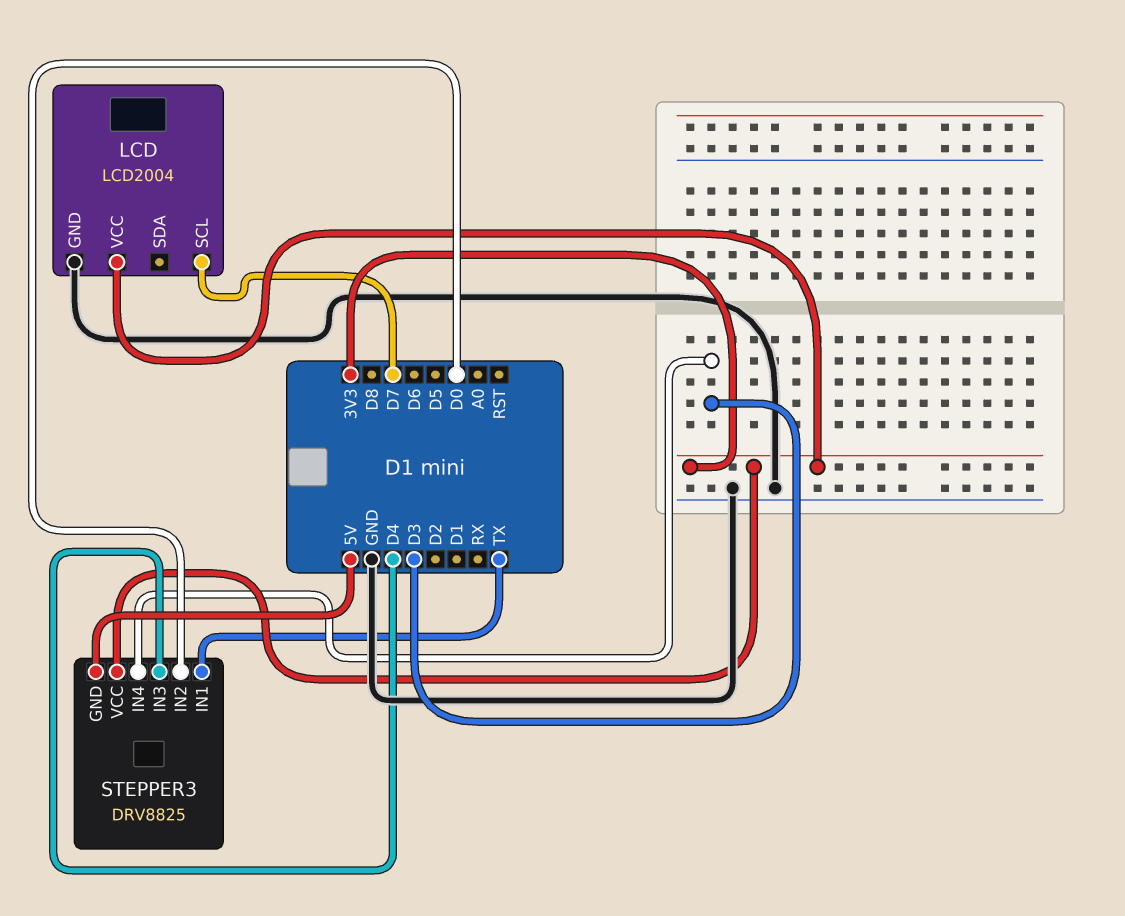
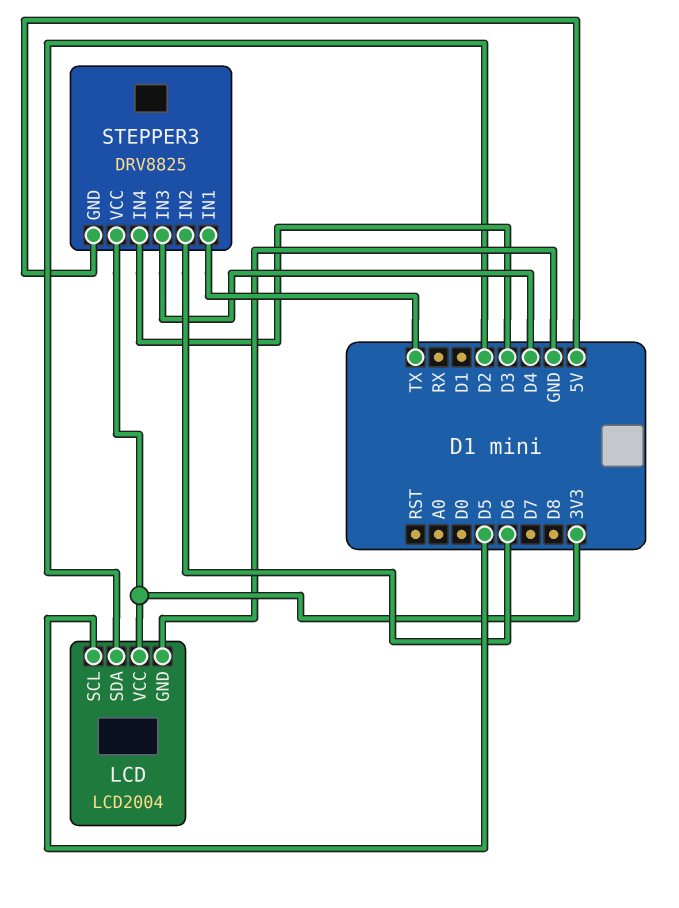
LCD pin SCL: D7 -> D5
LCD pin SDA: none -> D2
STEPPER3 pin IN2: D0 -> D6

